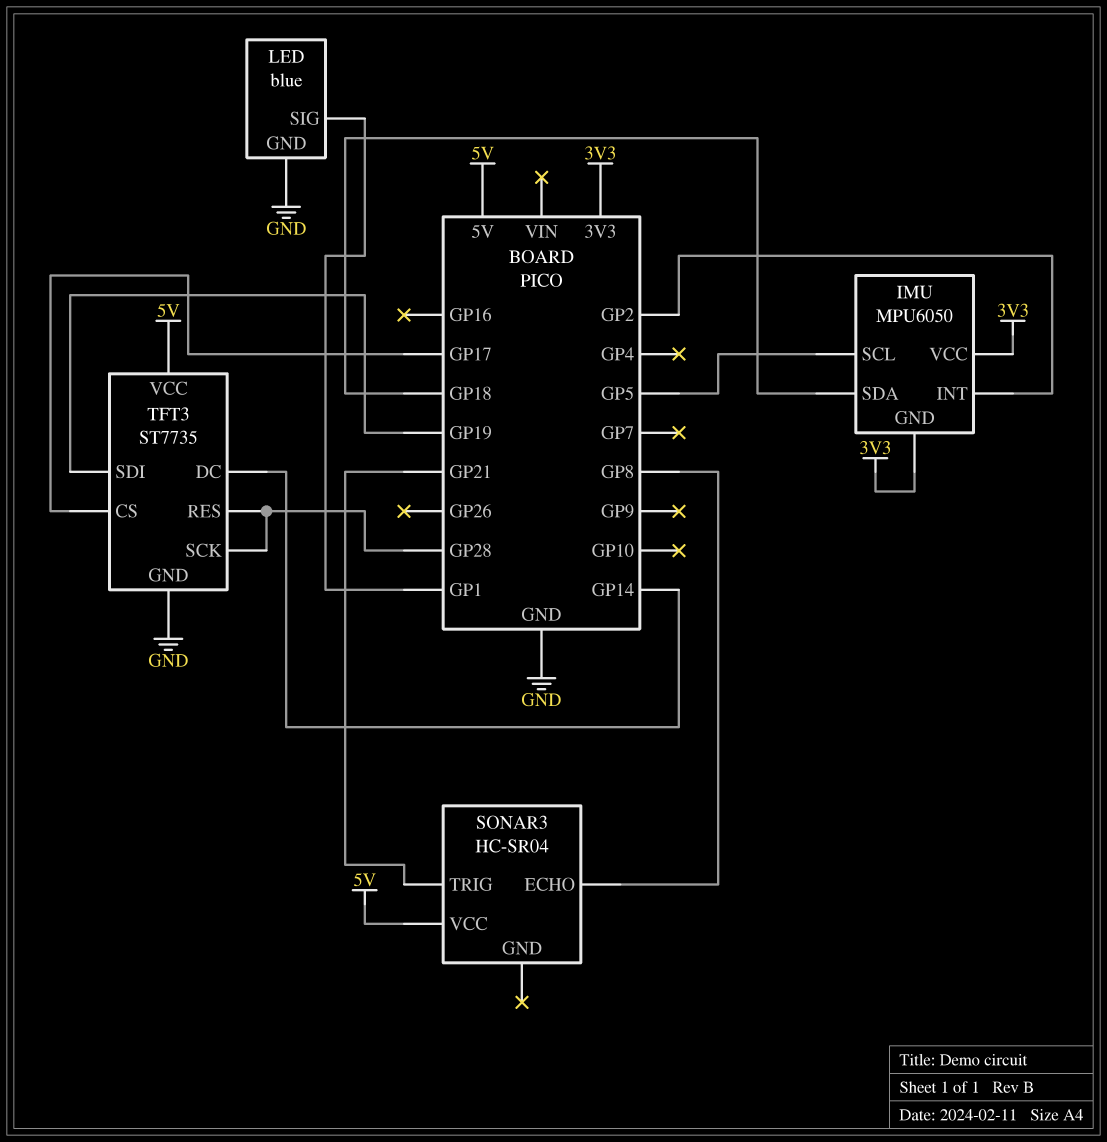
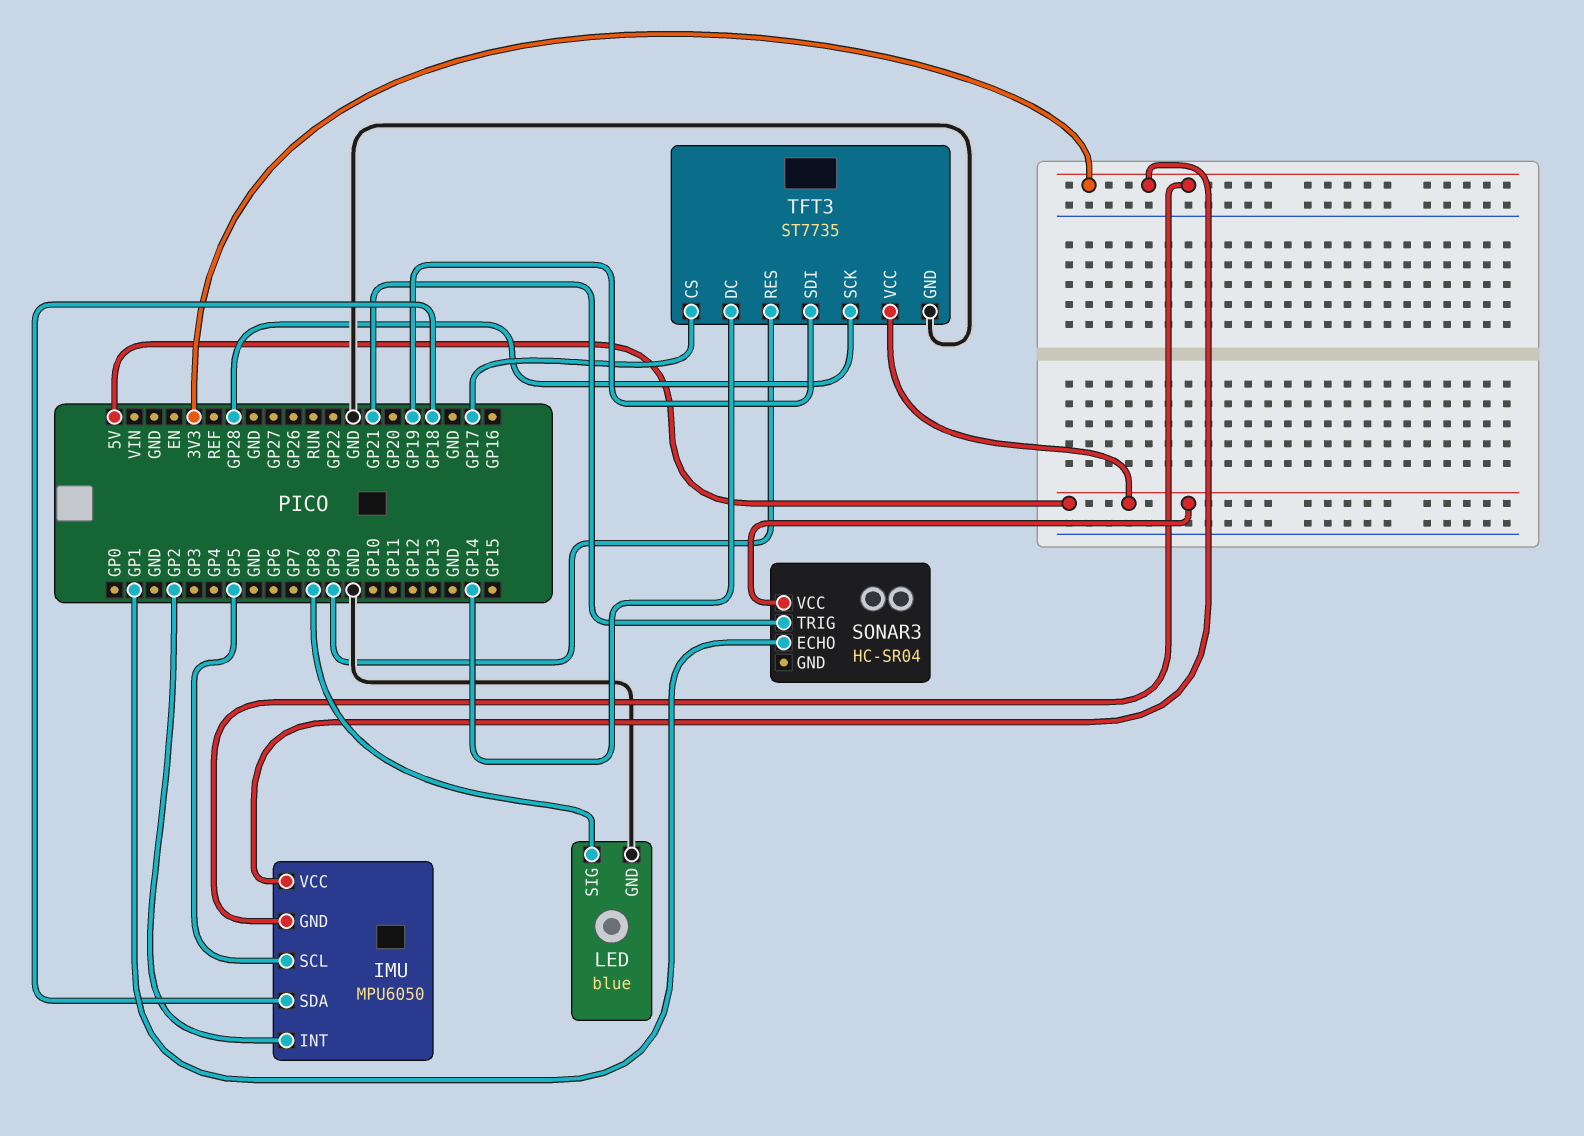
LED pin SIG: GP1 -> GP8
SONAR3 pin ECHO: GP8 -> GP1
TFT3 pin RES: GP28 -> GP9

